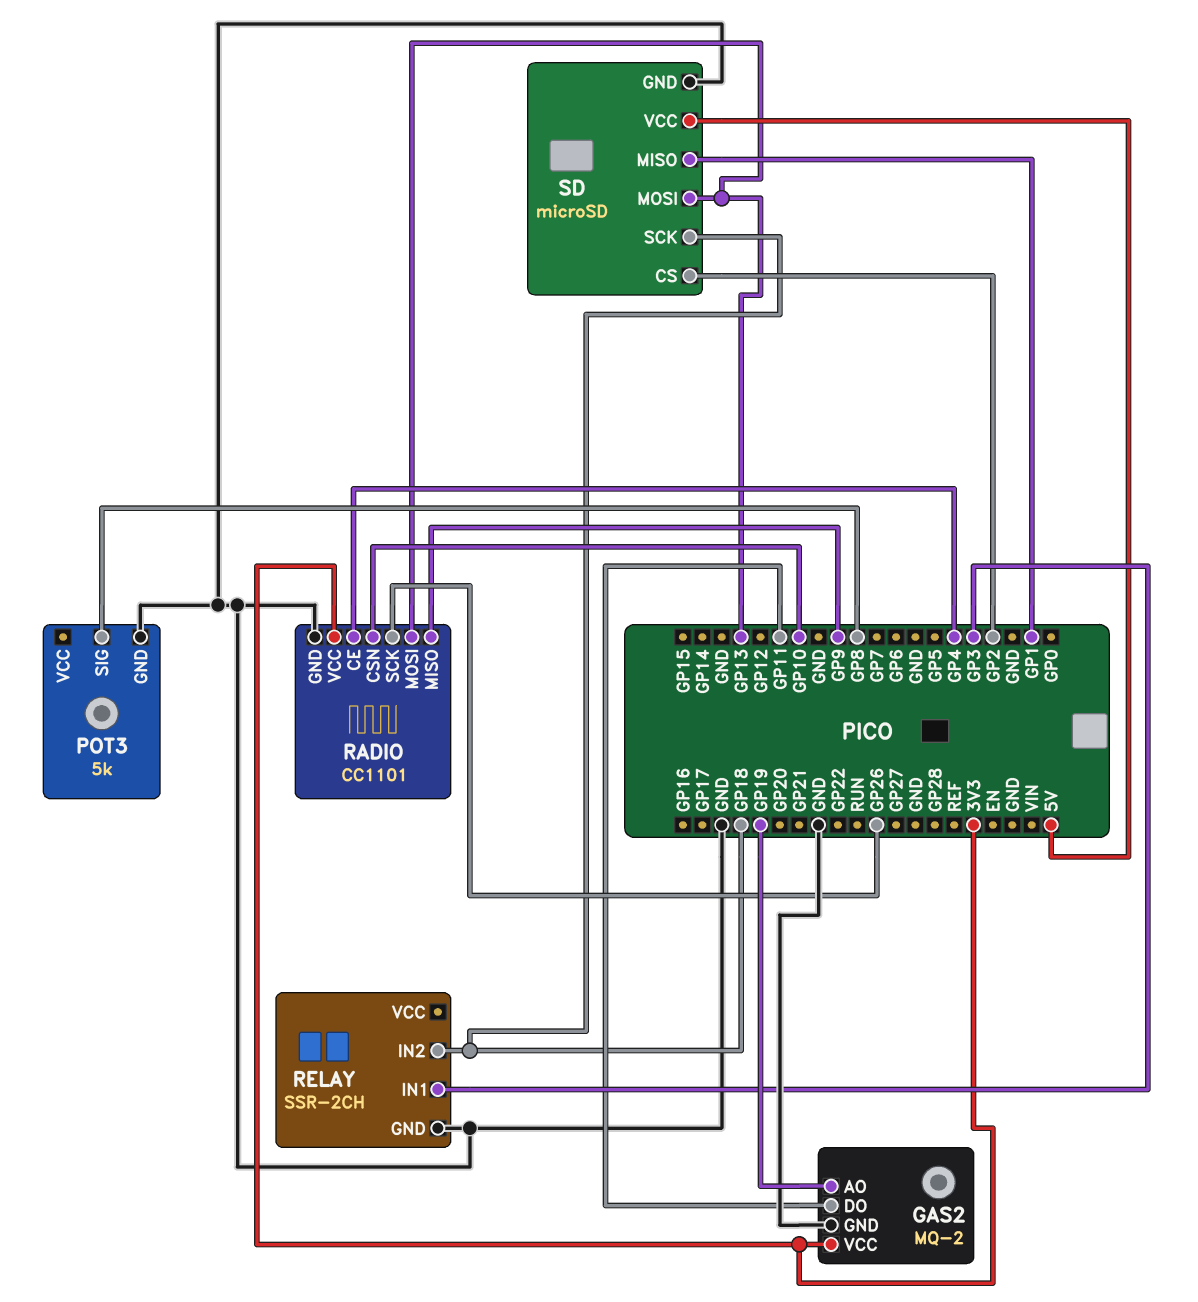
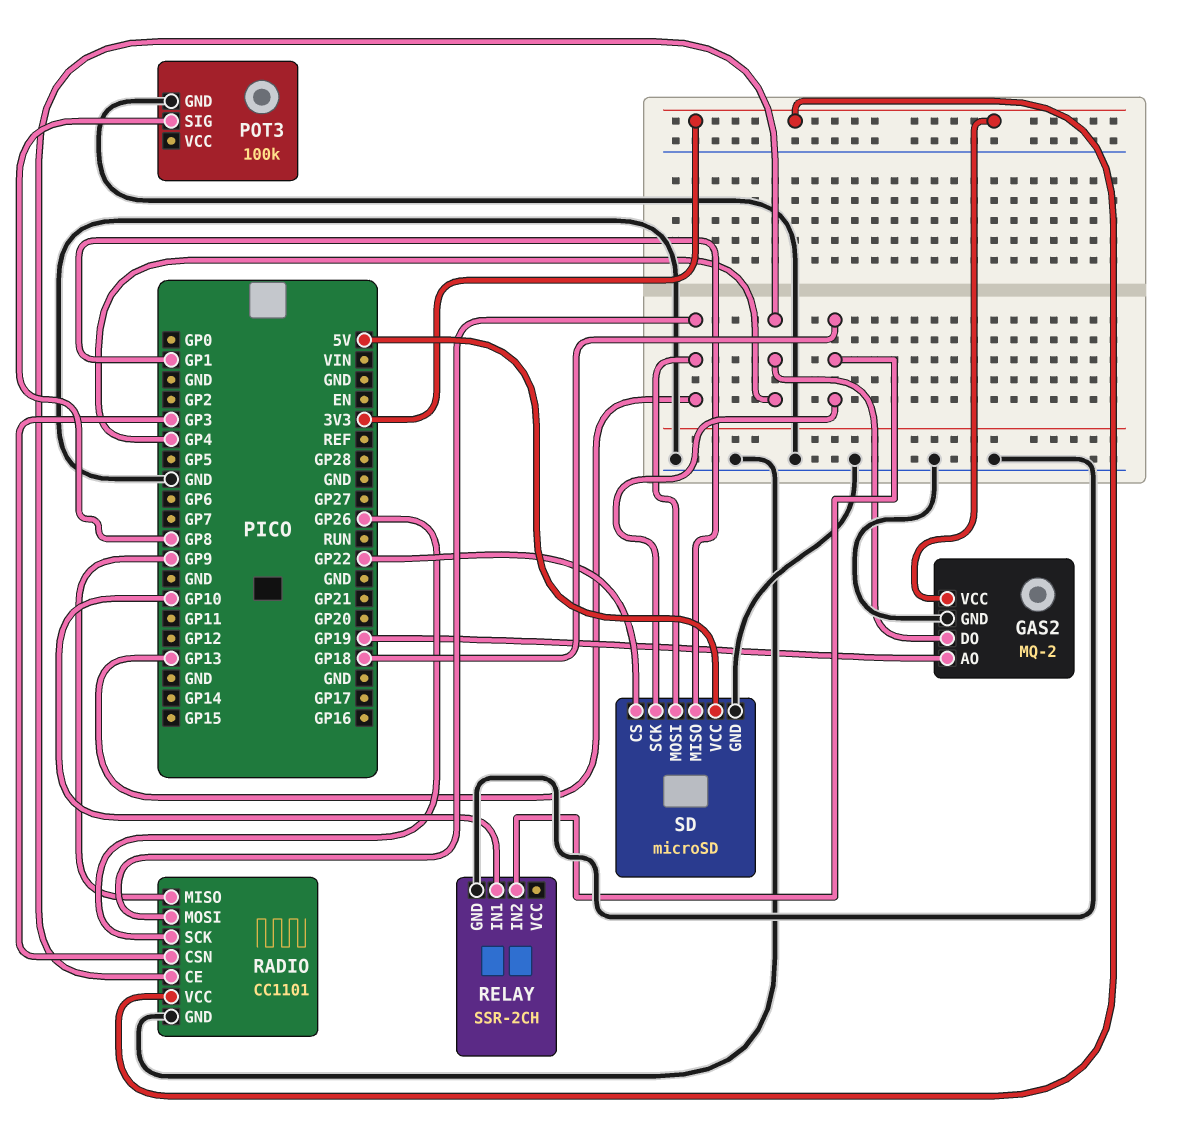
GAS2 pin DO: GP11 -> GP4
POT3: 5k -> 100k
RADIO pin CSN: GP10 -> GP3
RELAY pin IN1: GP3 -> GP10
SD pin CS: GP2 -> GP22

